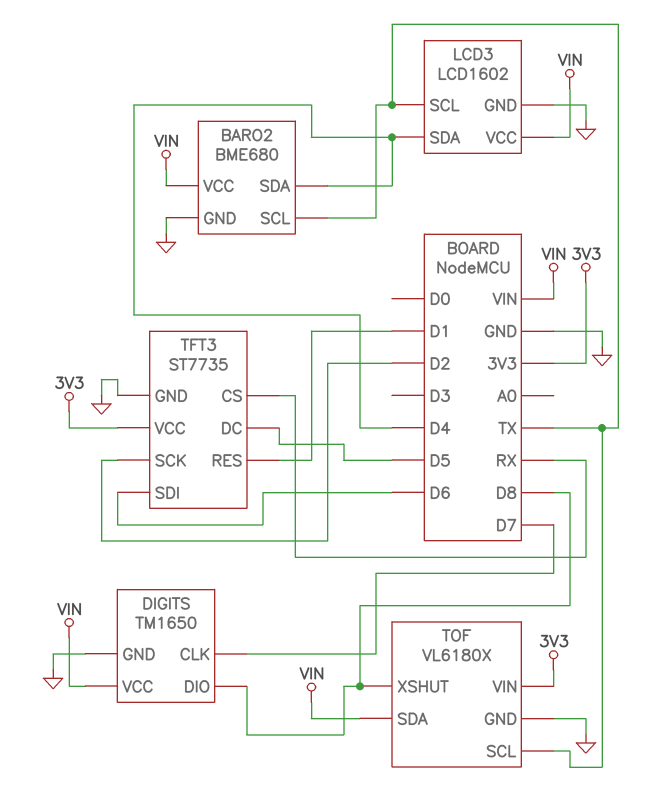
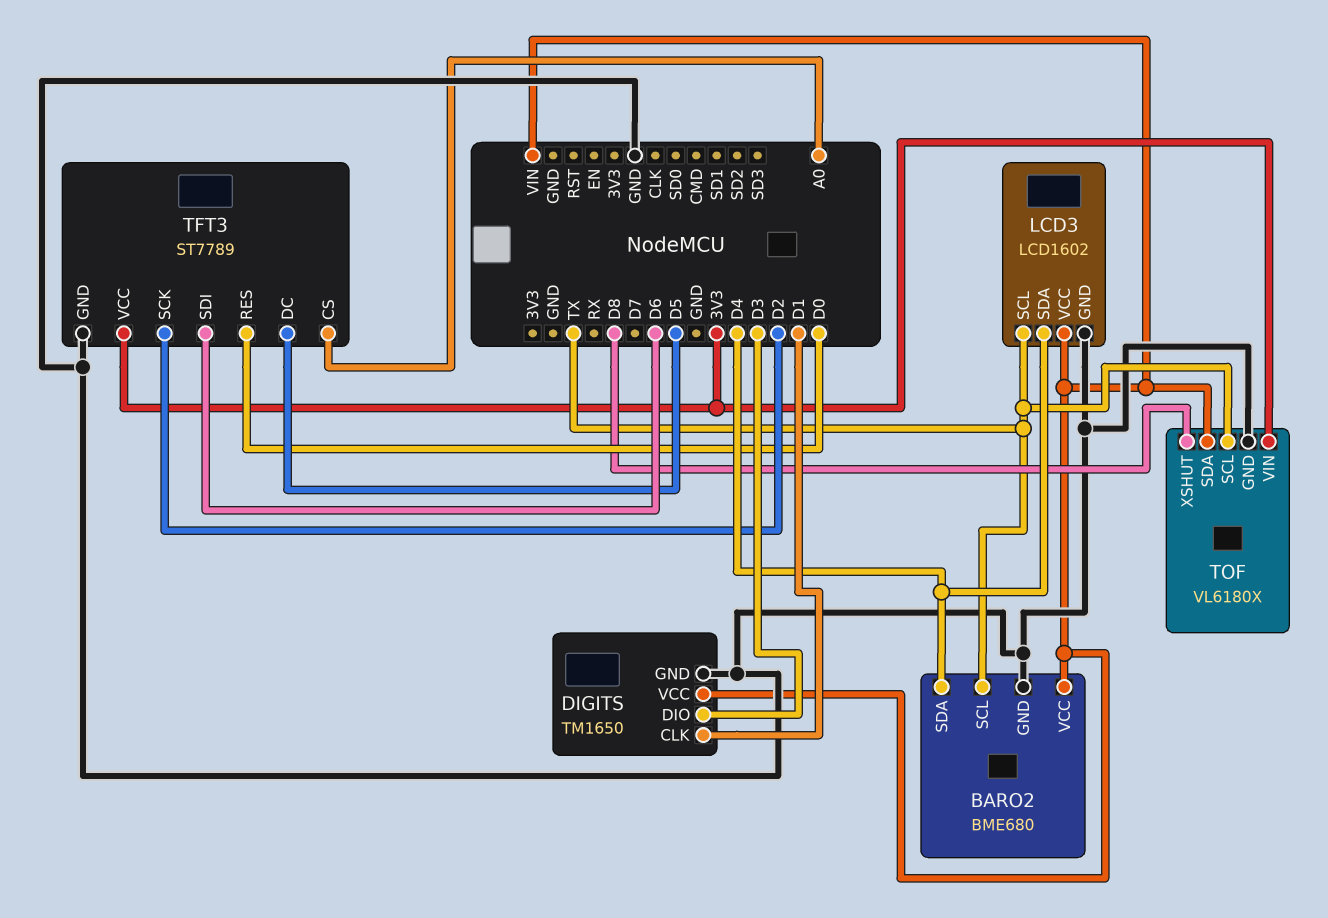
DIGITS pin CLK: D7 -> D1
DIGITS pin DIO: D8 -> D3
TFT3: ST7735 -> ST7789
TFT3 pin CS: RX -> A0
TFT3 pin RES: D1 -> D0

